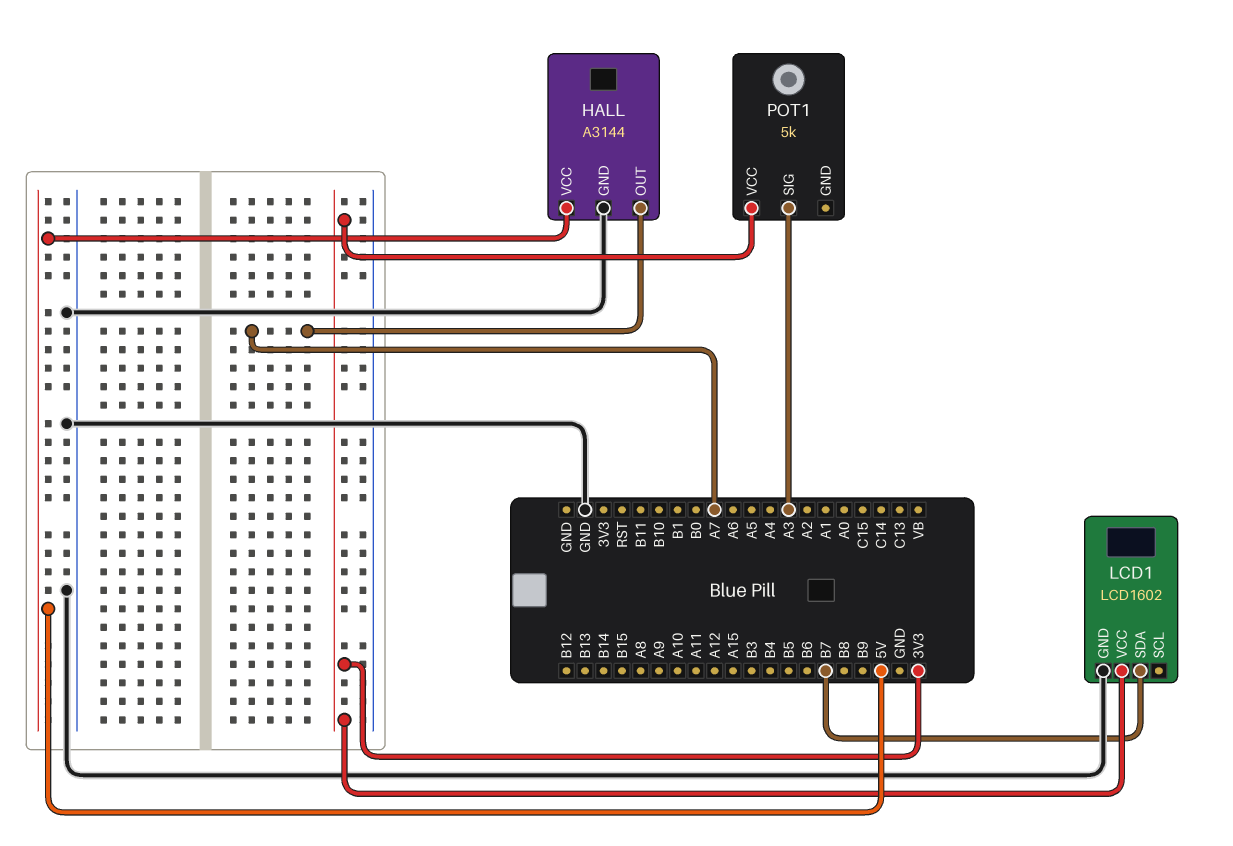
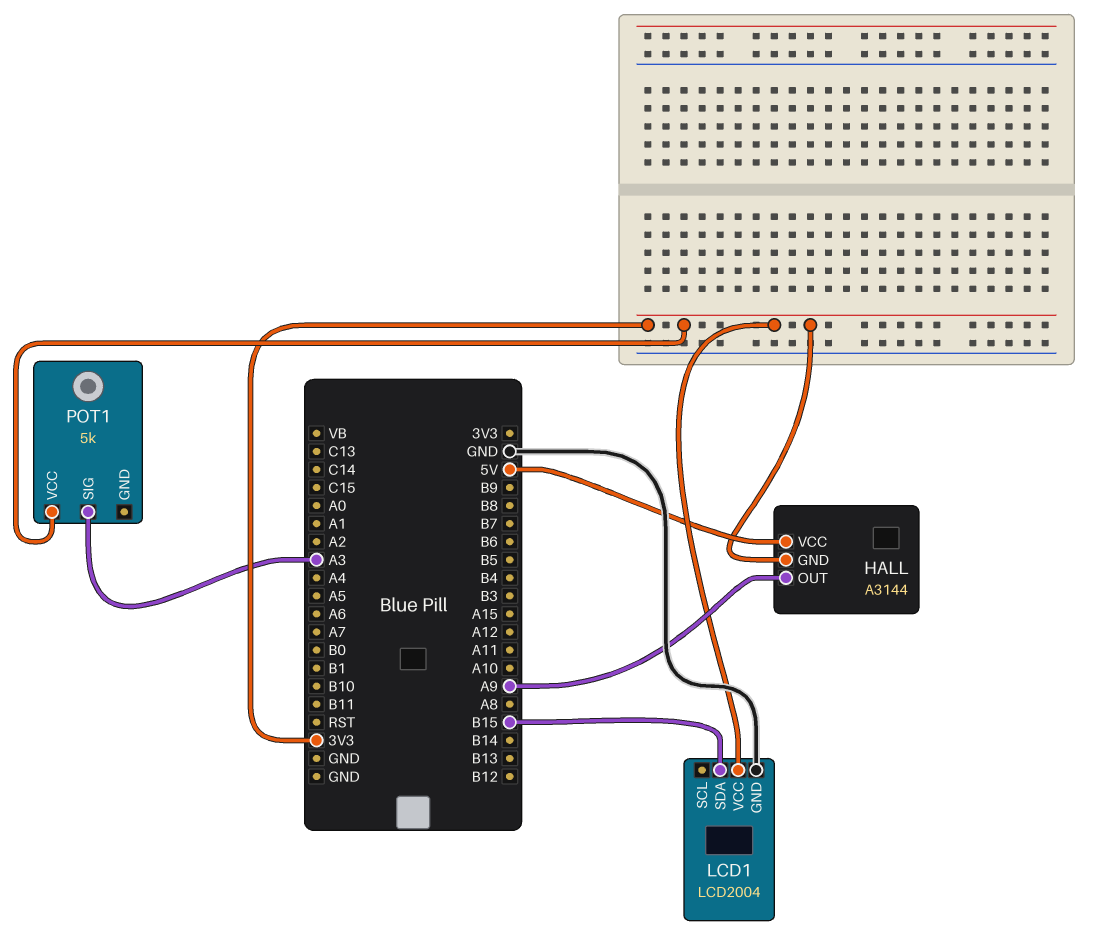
HALL pin GND: GND -> 3V3
HALL pin OUT: A7 -> A9
LCD1: LCD1602 -> LCD2004
LCD1 pin SDA: B7 -> B15

